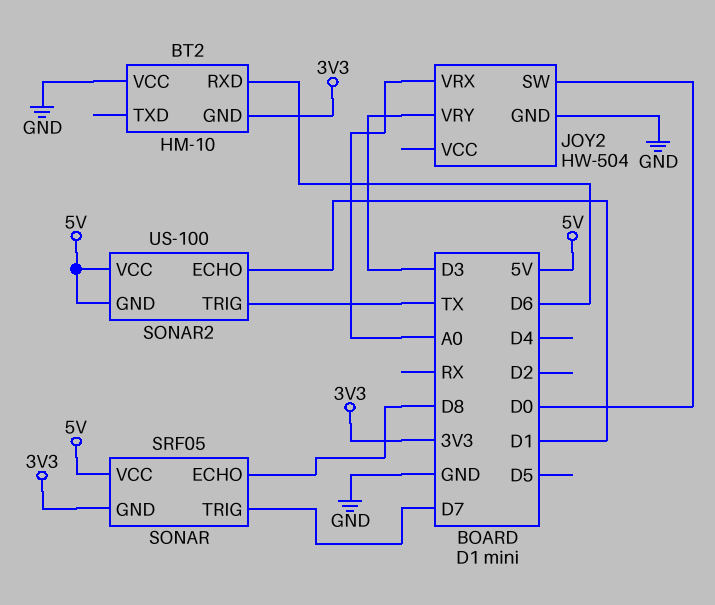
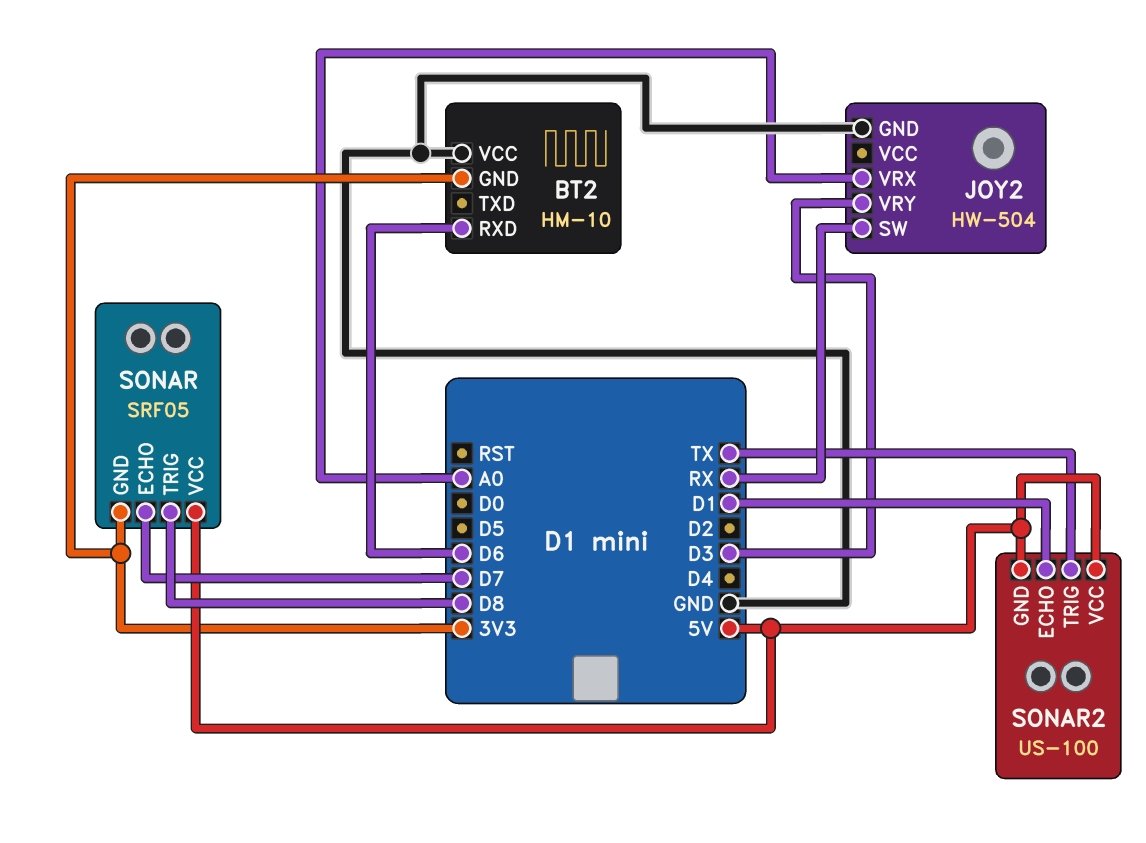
JOY2 pin SW: D0 -> RX
SONAR pin ECHO: D8 -> D7
SONAR pin TRIG: D7 -> D8

